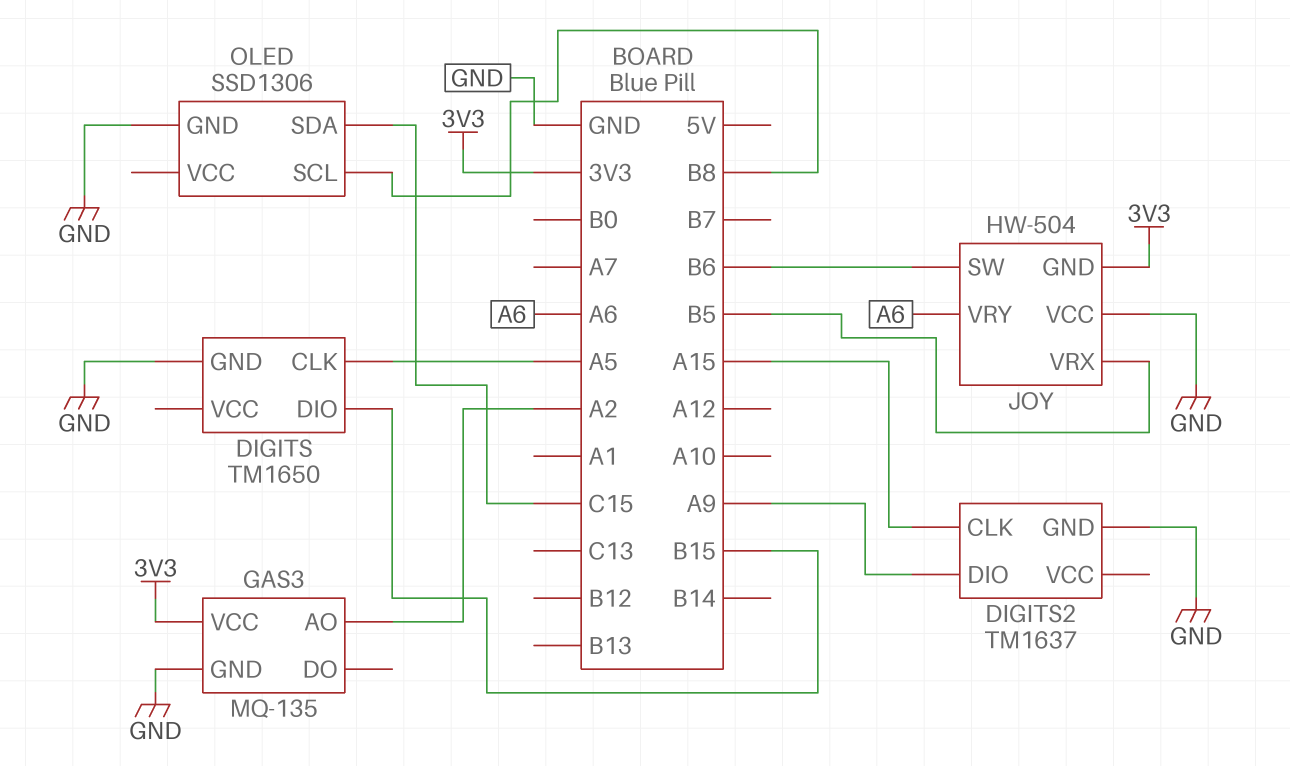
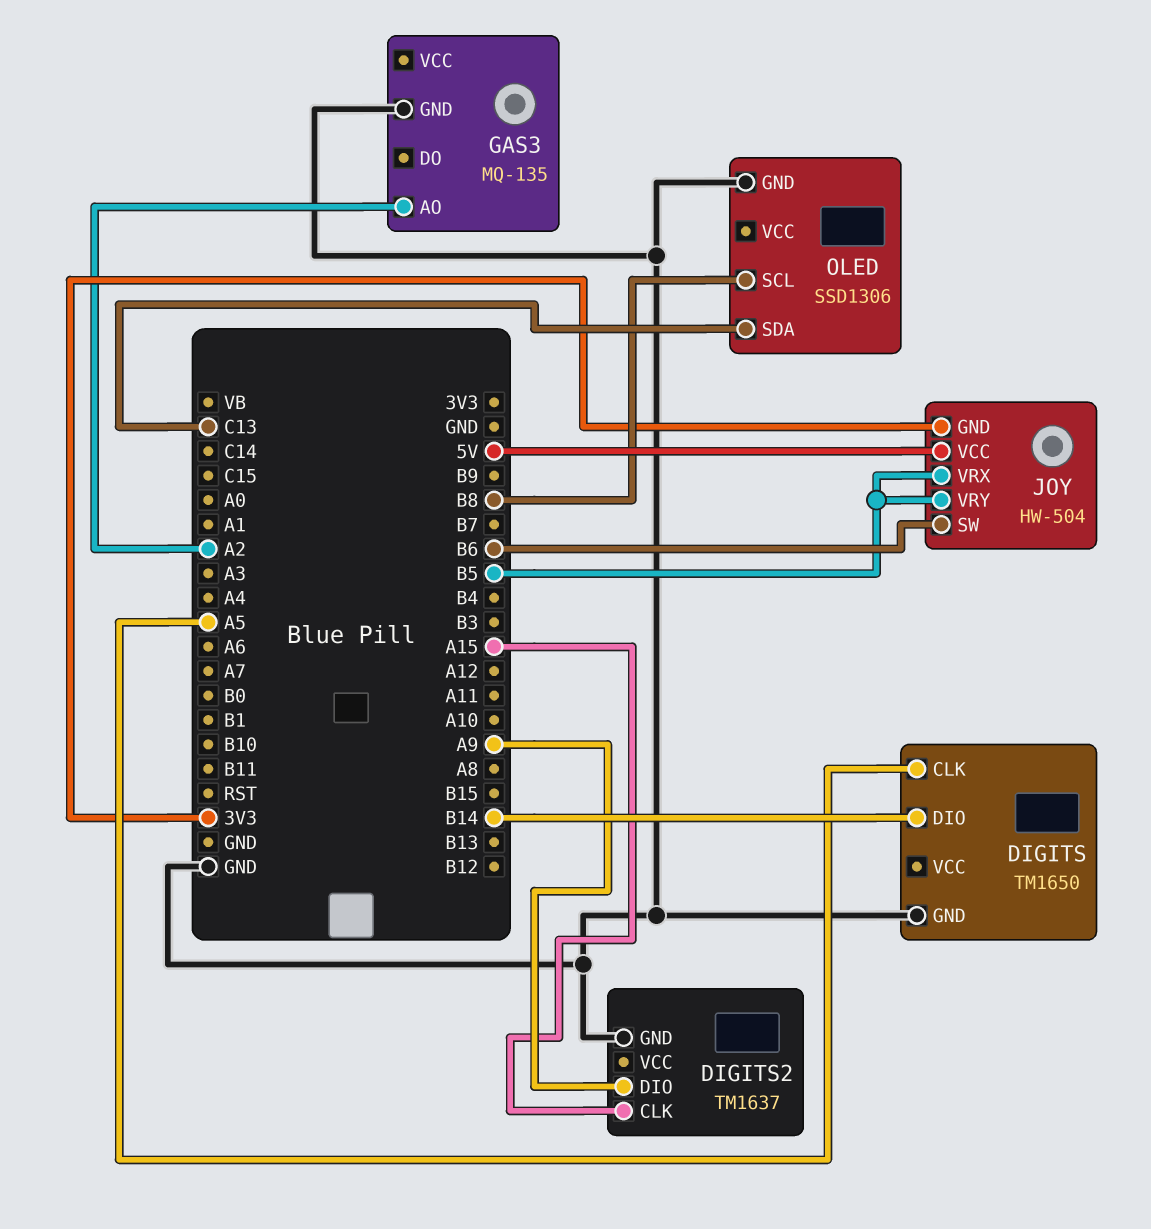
DIGITS pin DIO: B15 -> B14
GAS3 pin VCC: 3V3 -> none
JOY pin VCC: GND -> 5V
JOY pin VRY: A6 -> B5
OLED pin SDA: C15 -> C13

